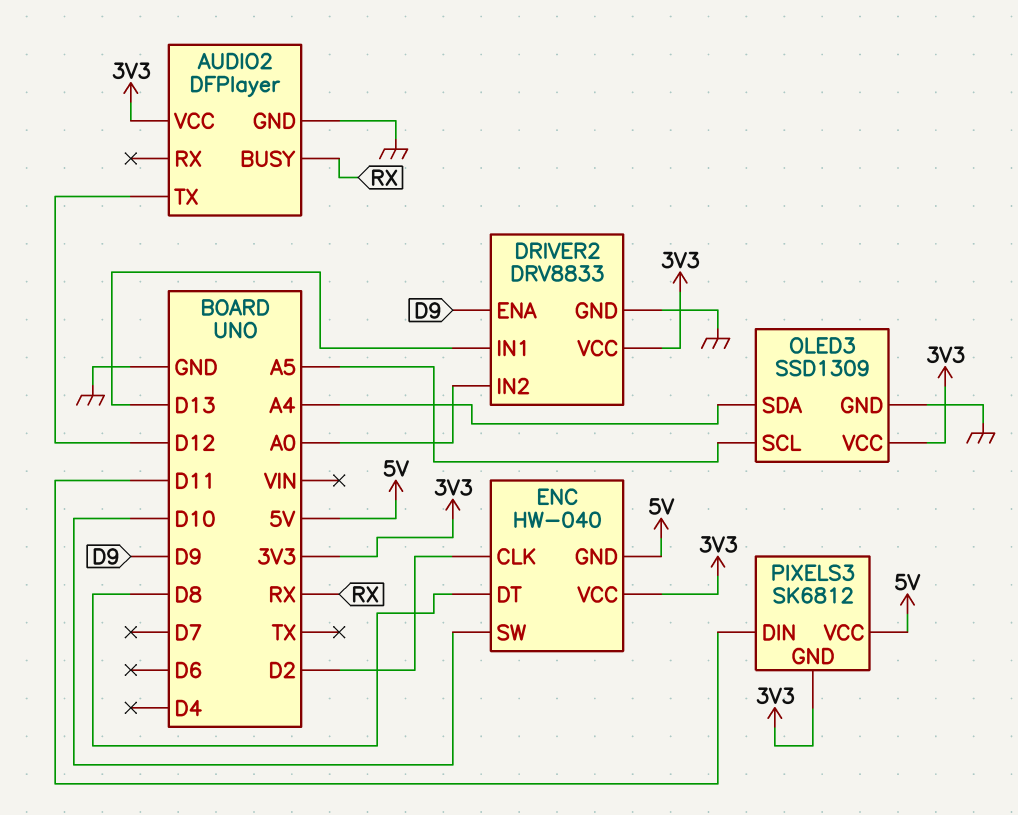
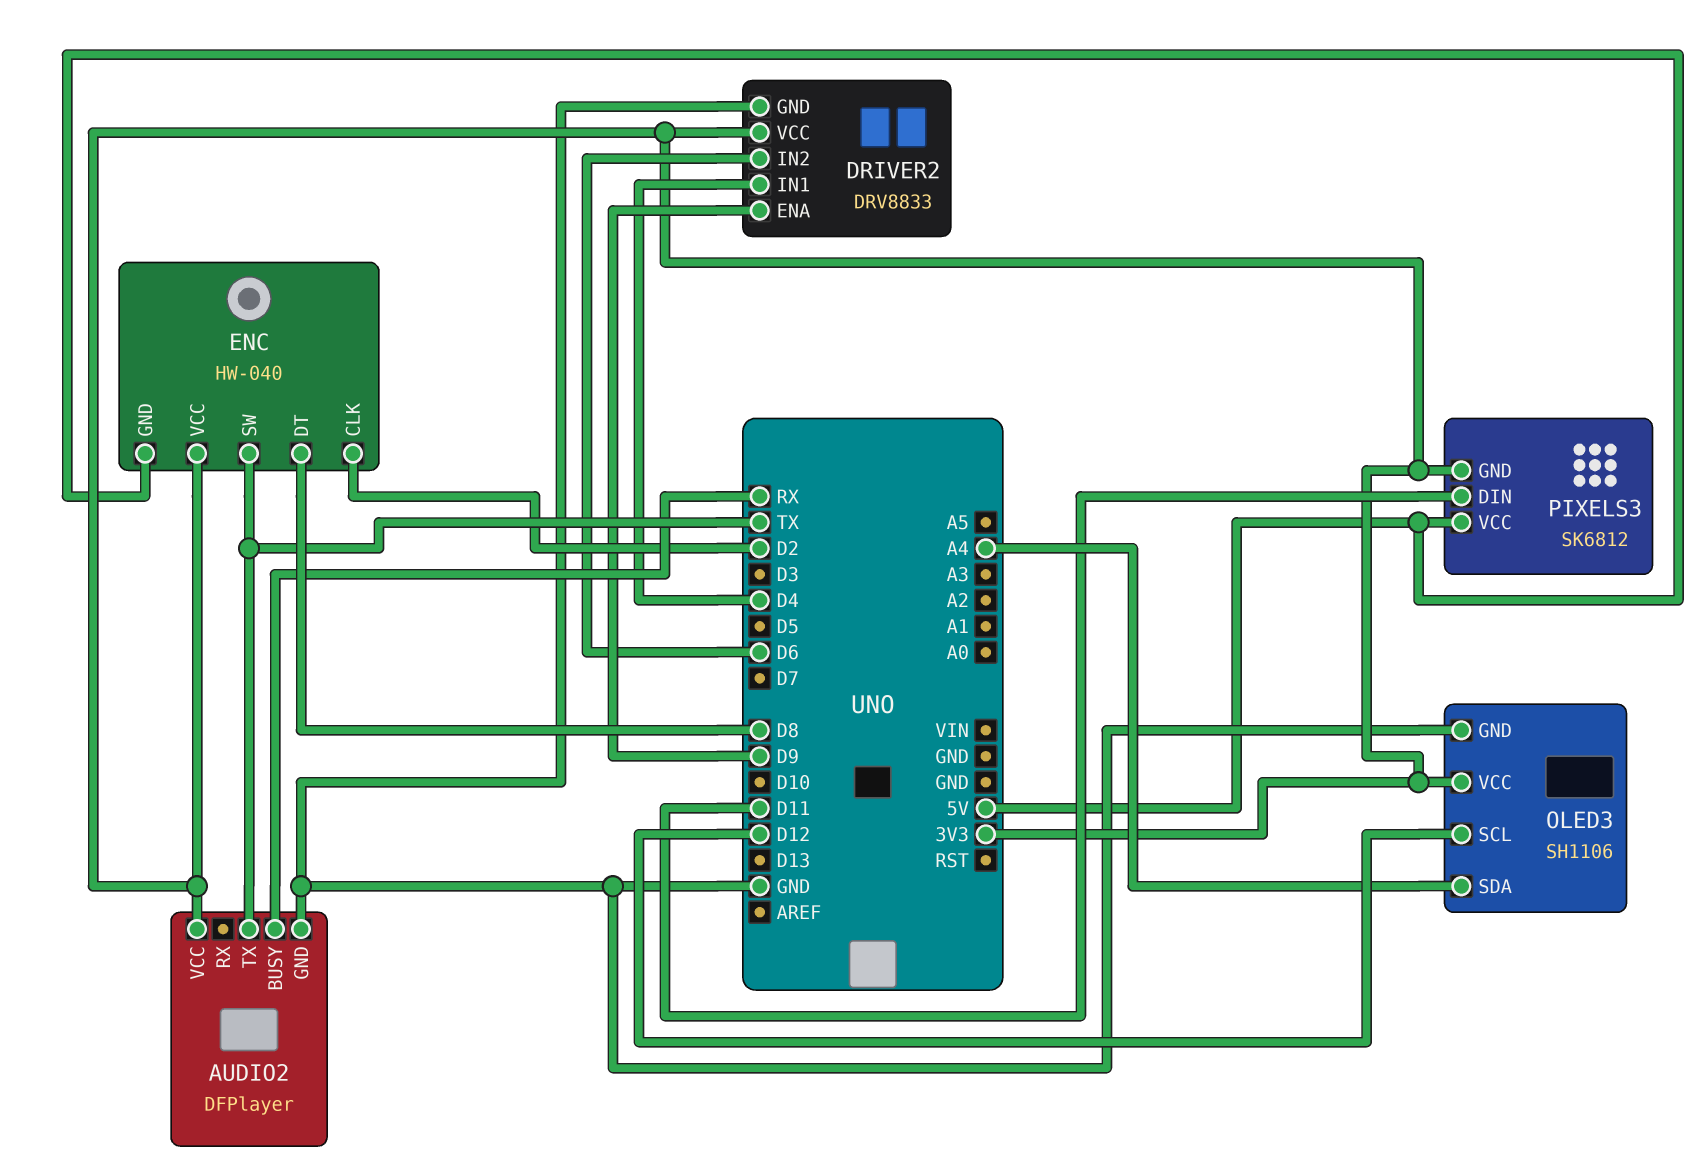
AUDIO2 pin TX: D12 -> TX
DRIVER2 pin IN1: D13 -> D4
DRIVER2 pin IN2: A0 -> D6
ENC pin SW: D10 -> TX
OLED3: SSD1309 -> SH1106
OLED3 pin SCL: A5 -> D12

